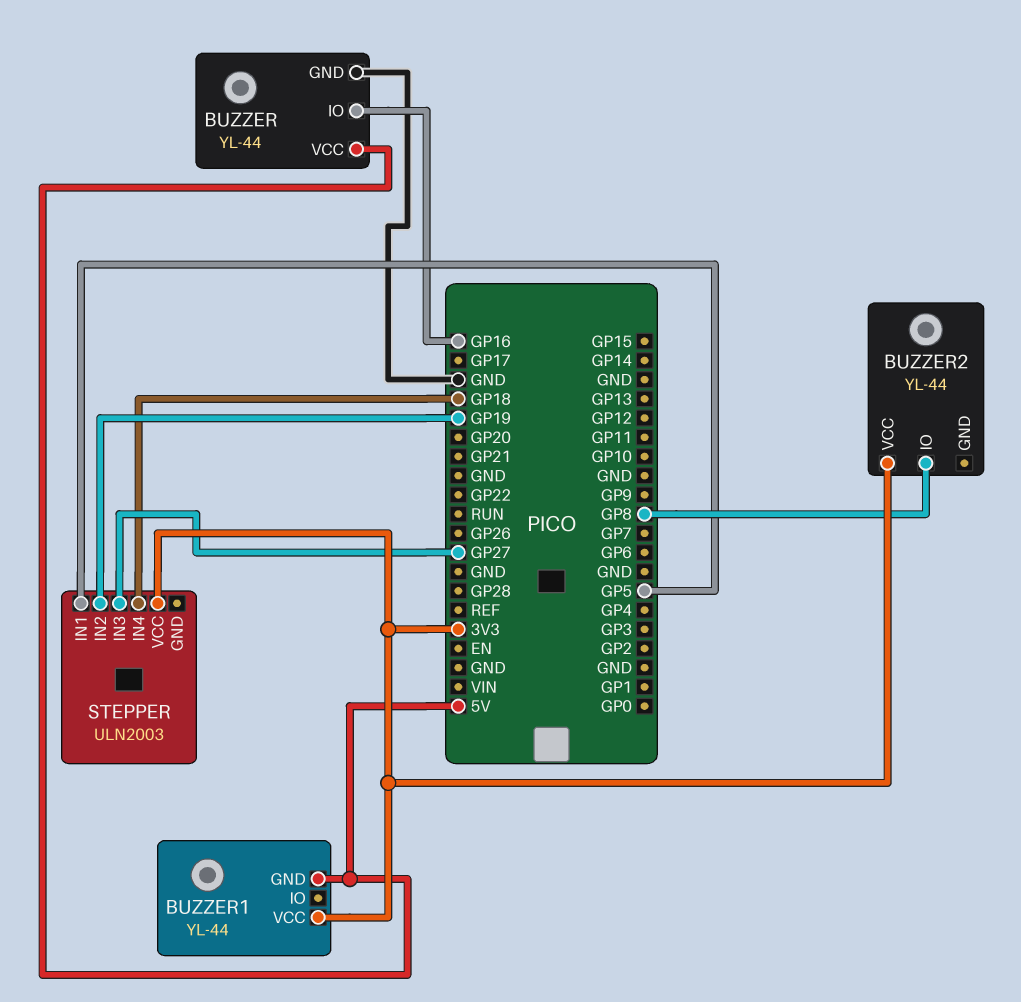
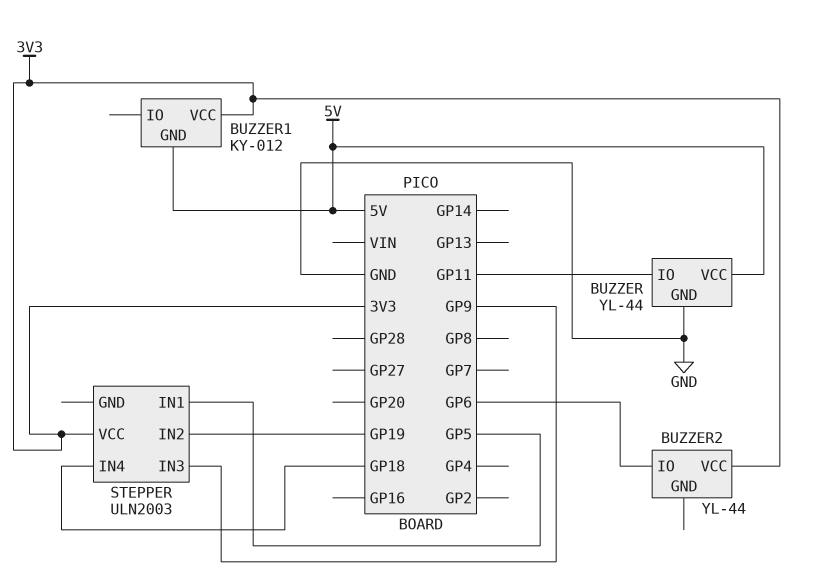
BUZZER pin IO: GP16 -> GP11
BUZZER1: YL-44 -> KY-012
BUZZER2 pin IO: GP8 -> GP6
STEPPER pin IN3: GP27 -> GP9

